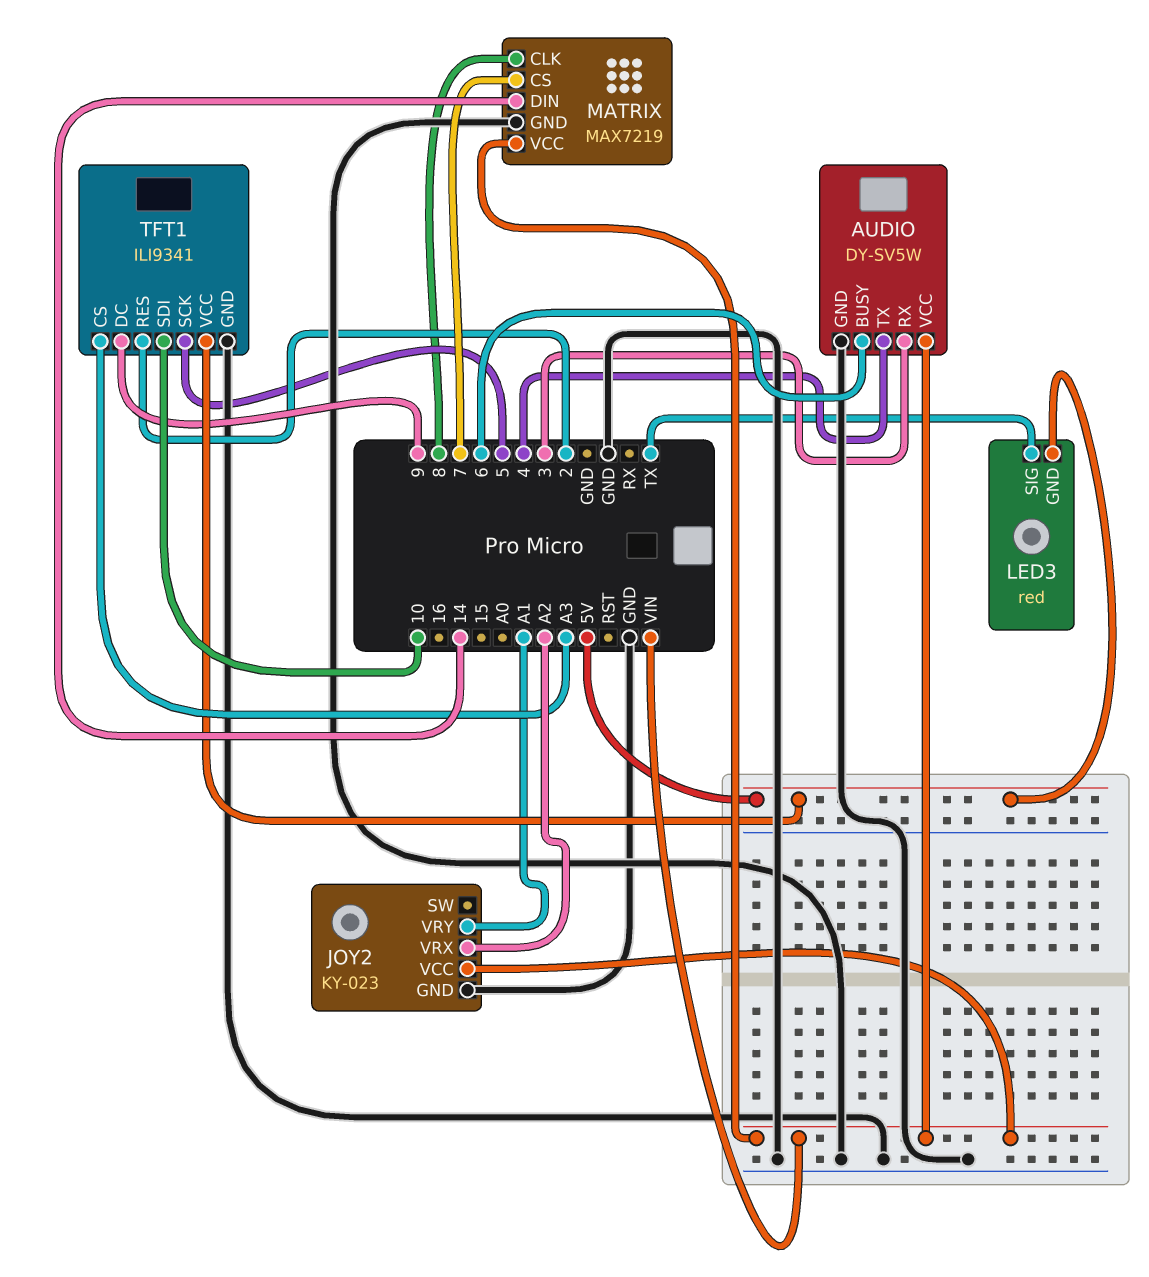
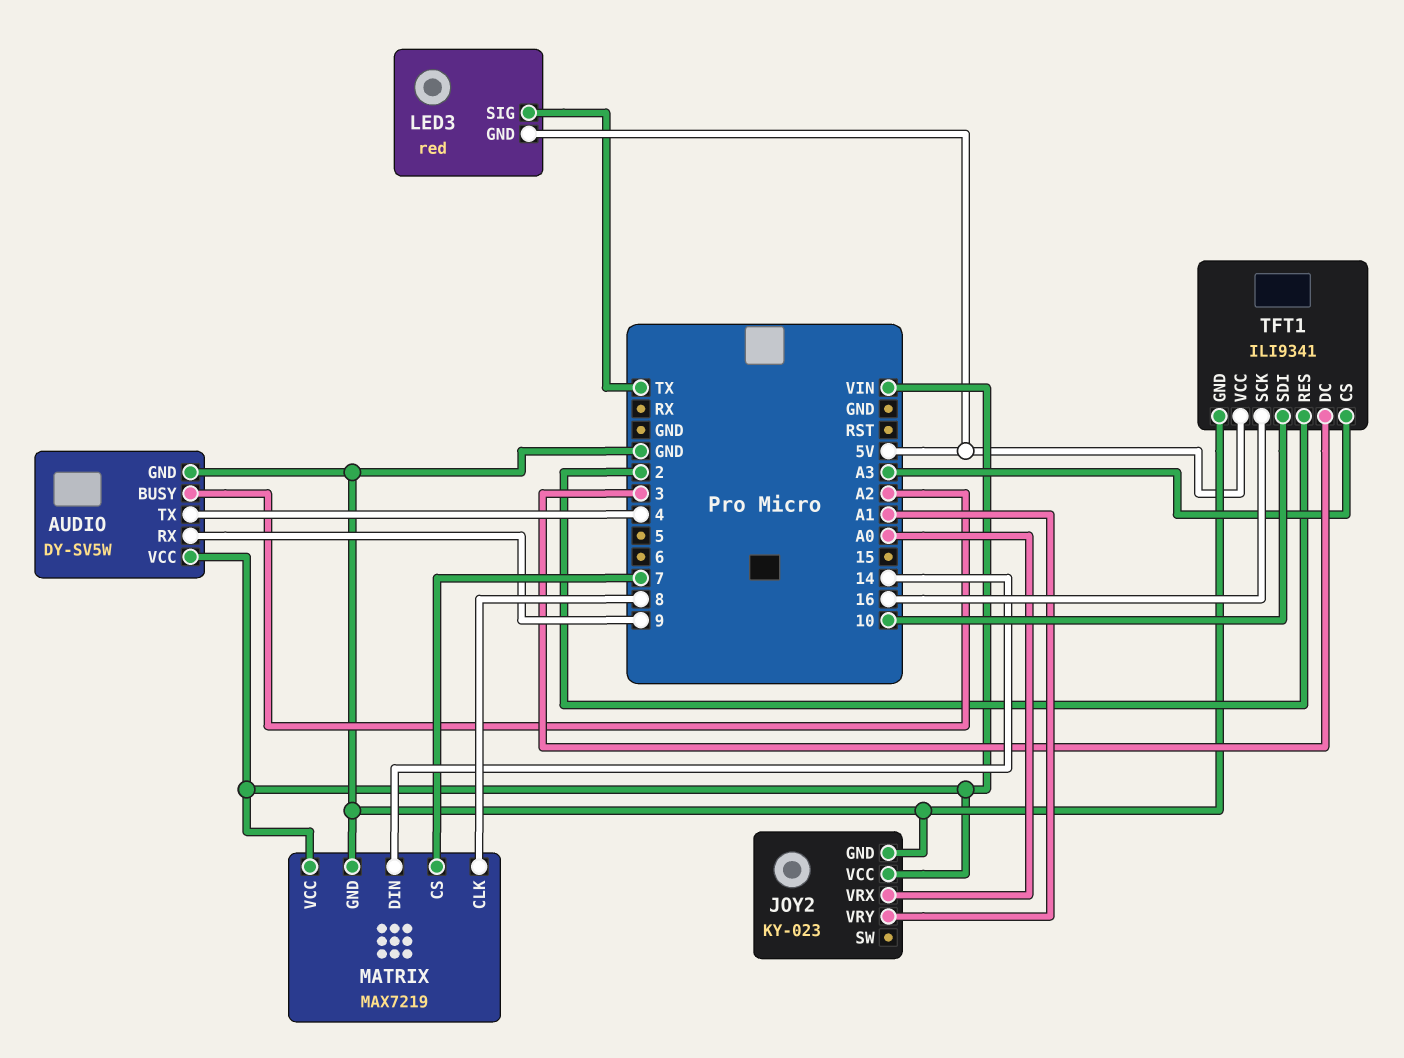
AUDIO pin BUSY: 6 -> A2
AUDIO pin RX: 3 -> 9
JOY2 pin VRX: A2 -> A0
TFT1 pin DC: 9 -> 3
TFT1 pin SCK: 5 -> 16

